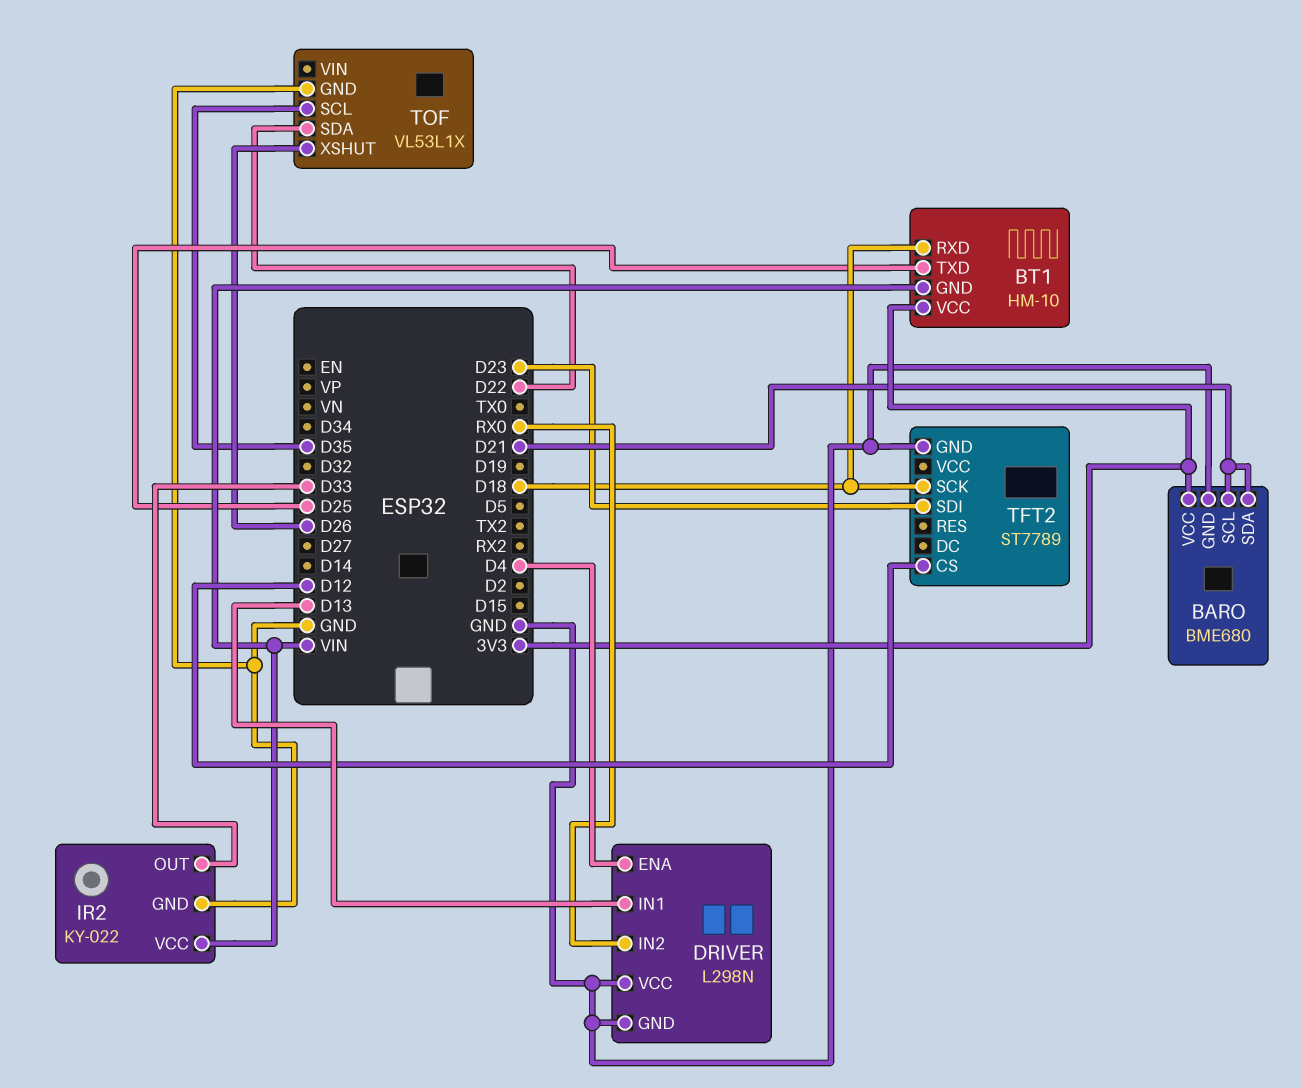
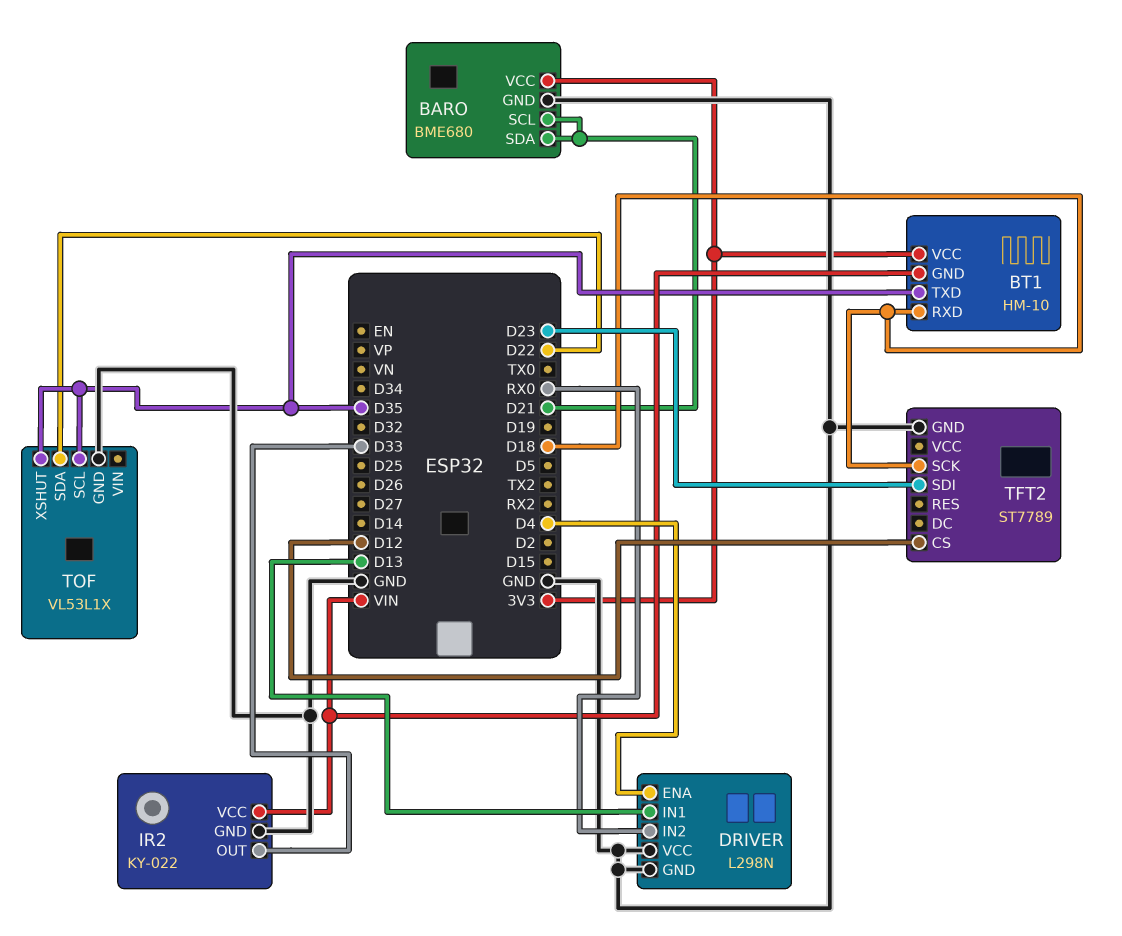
BT1 pin TXD: D25 -> D35
TOF pin XSHUT: D26 -> D35

